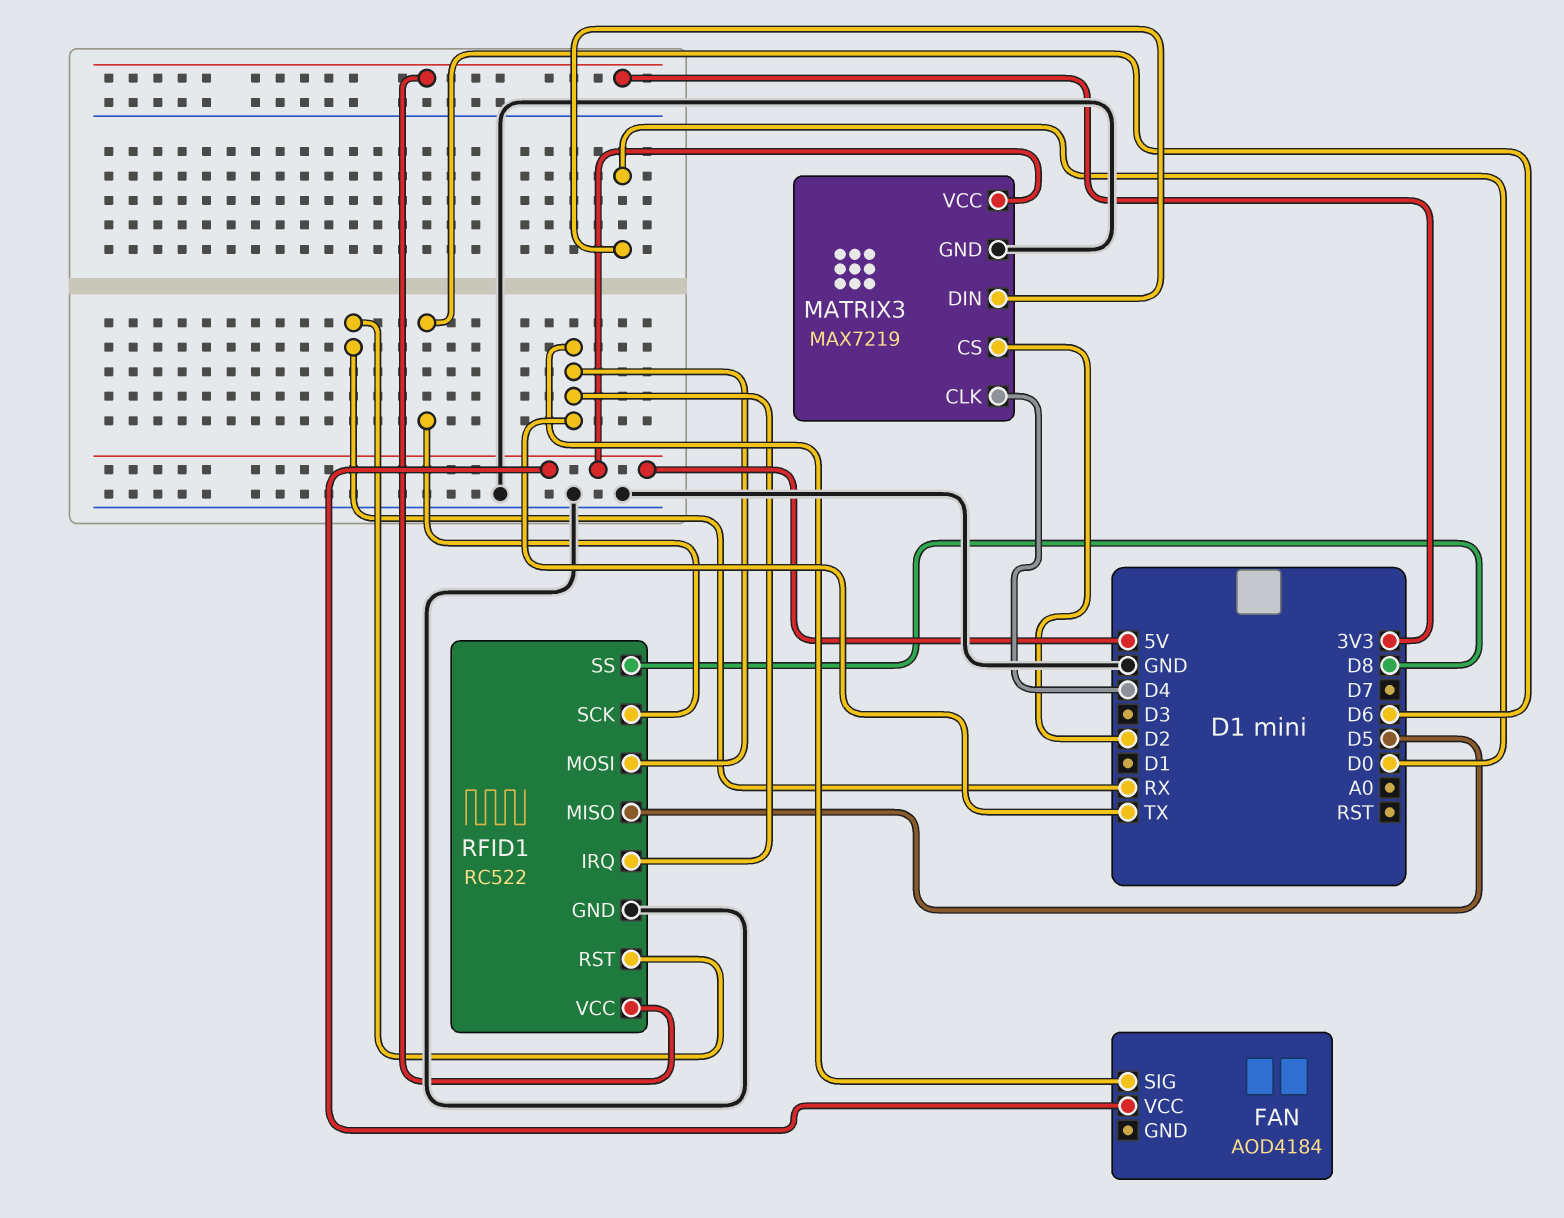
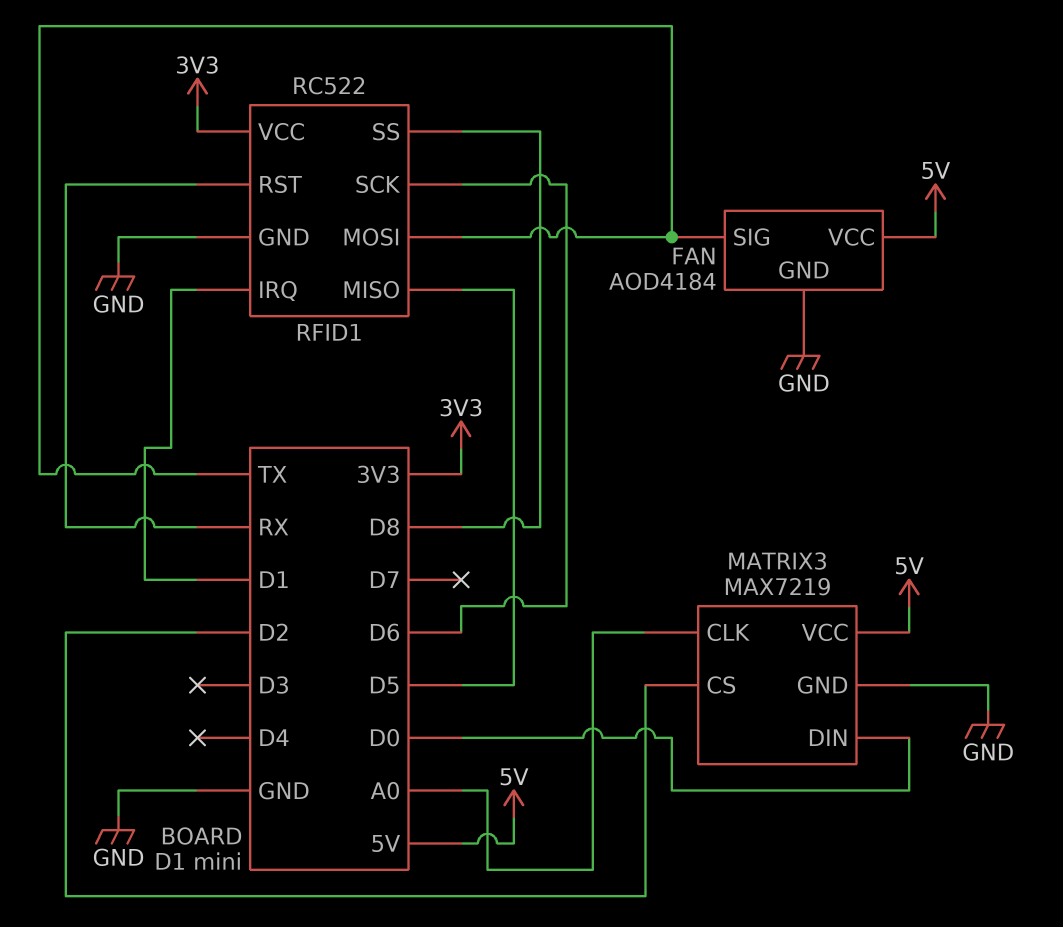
FAN pin GND: none -> GND
MATRIX3 pin CLK: D4 -> A0
RFID1 pin IRQ: TX -> D1

